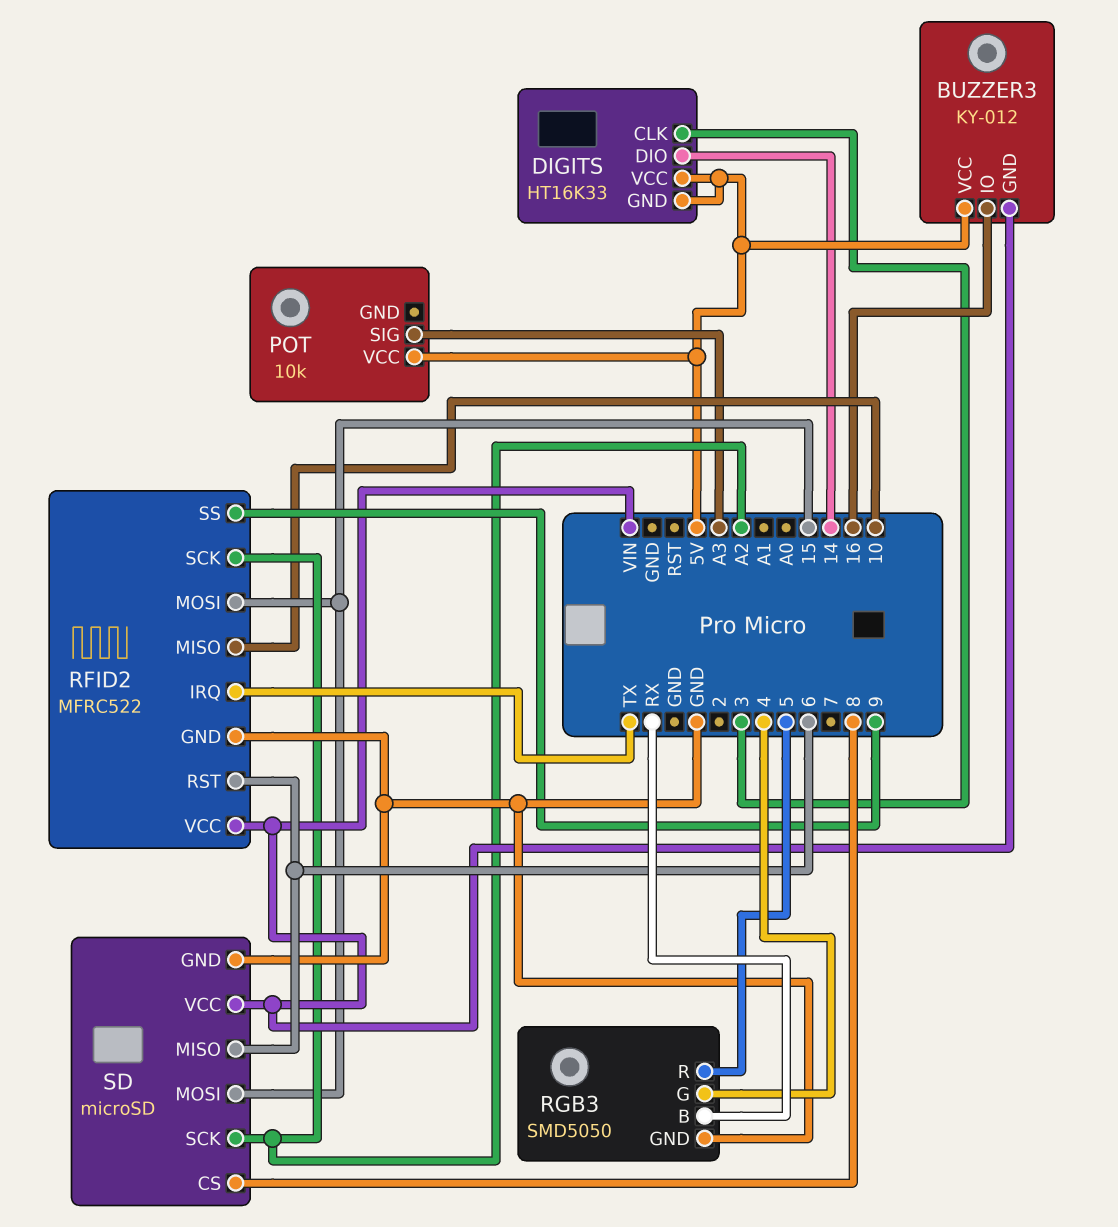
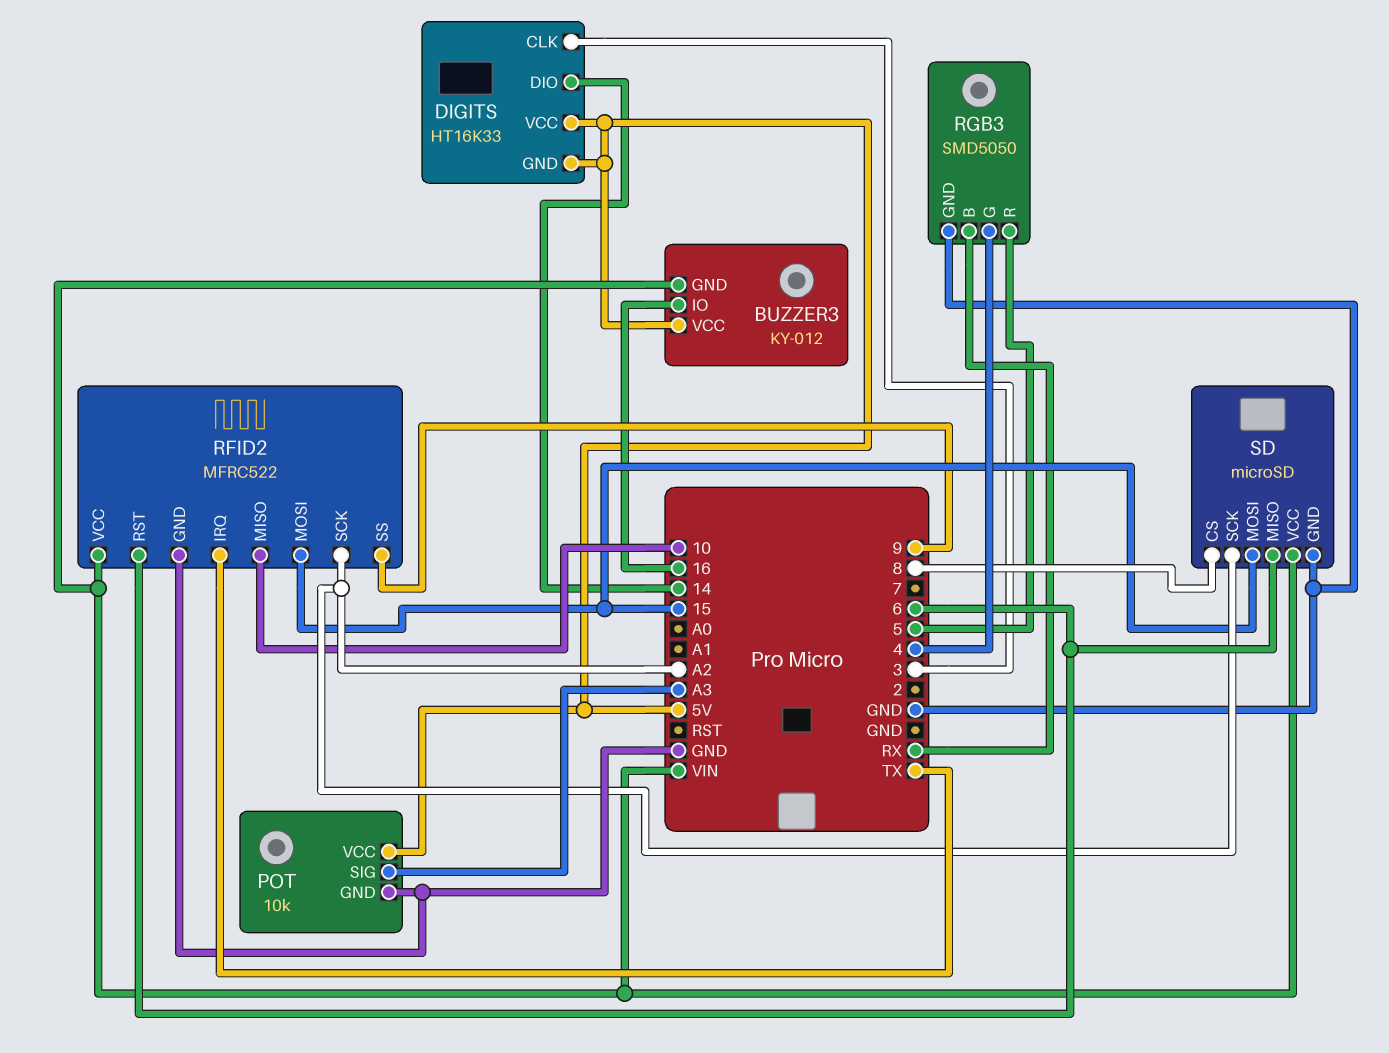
POT pin GND: none -> GND

